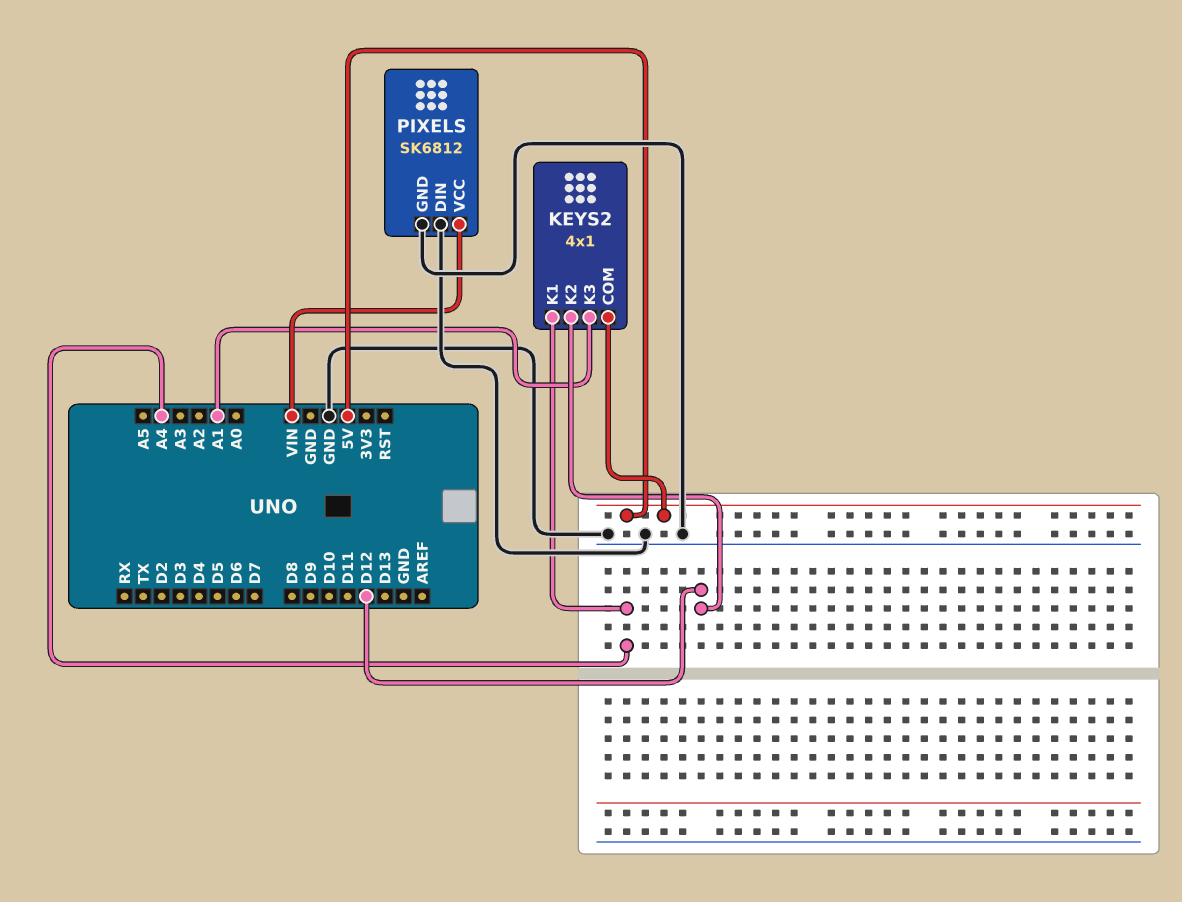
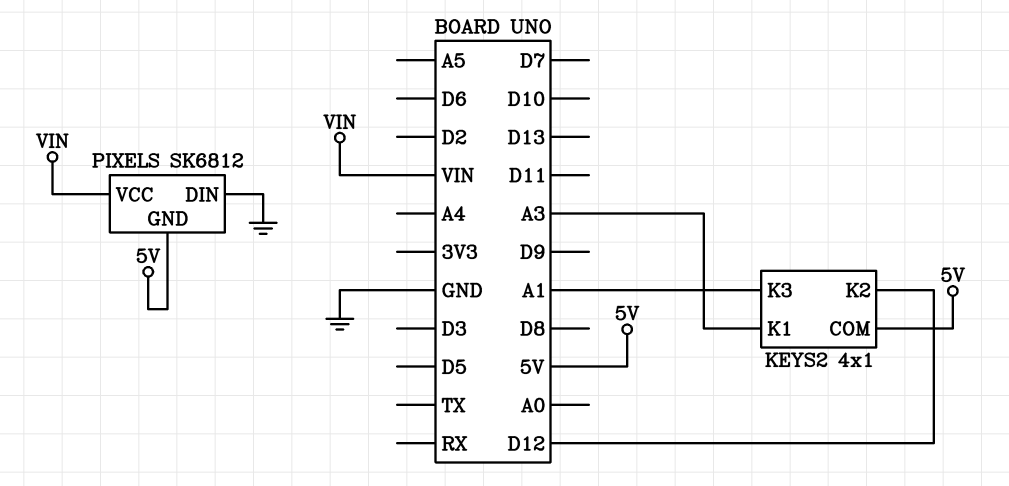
KEYS2 pin K1: A4 -> A3
PIXELS pin GND: GND -> 5V

